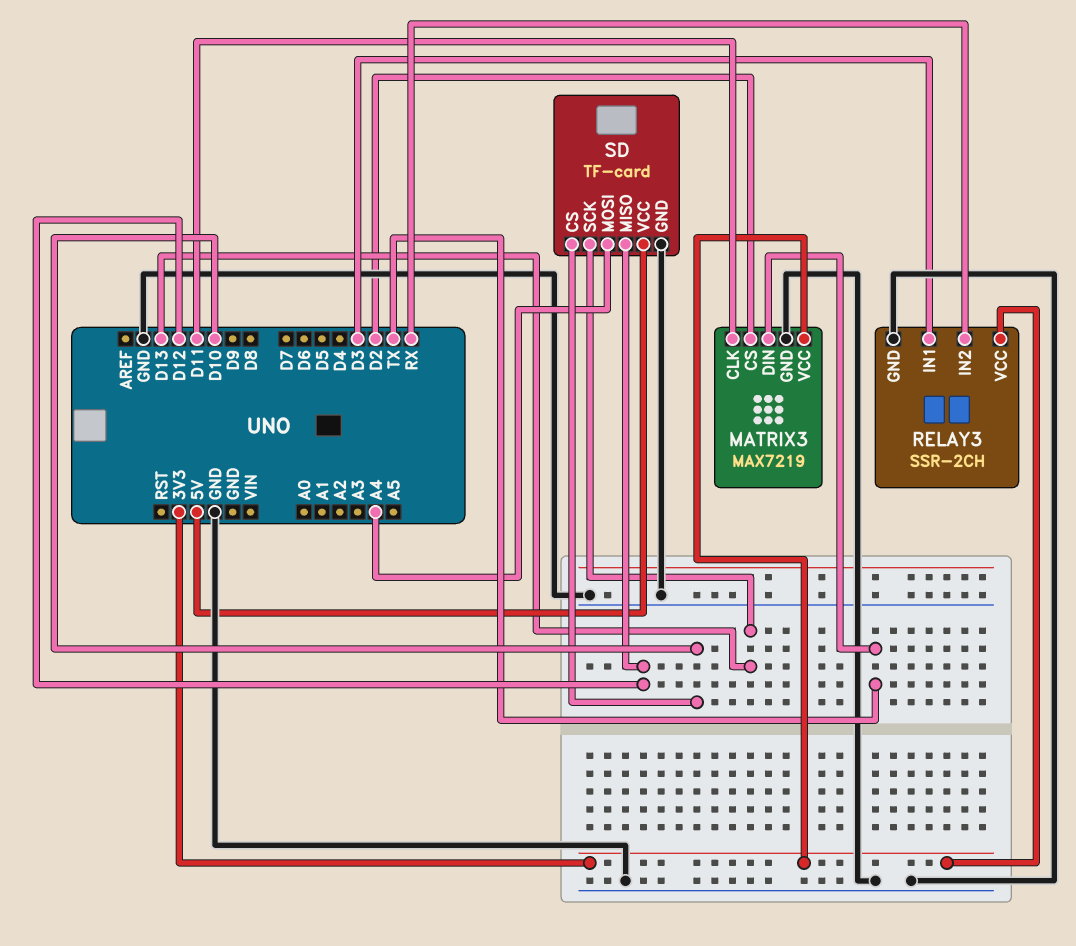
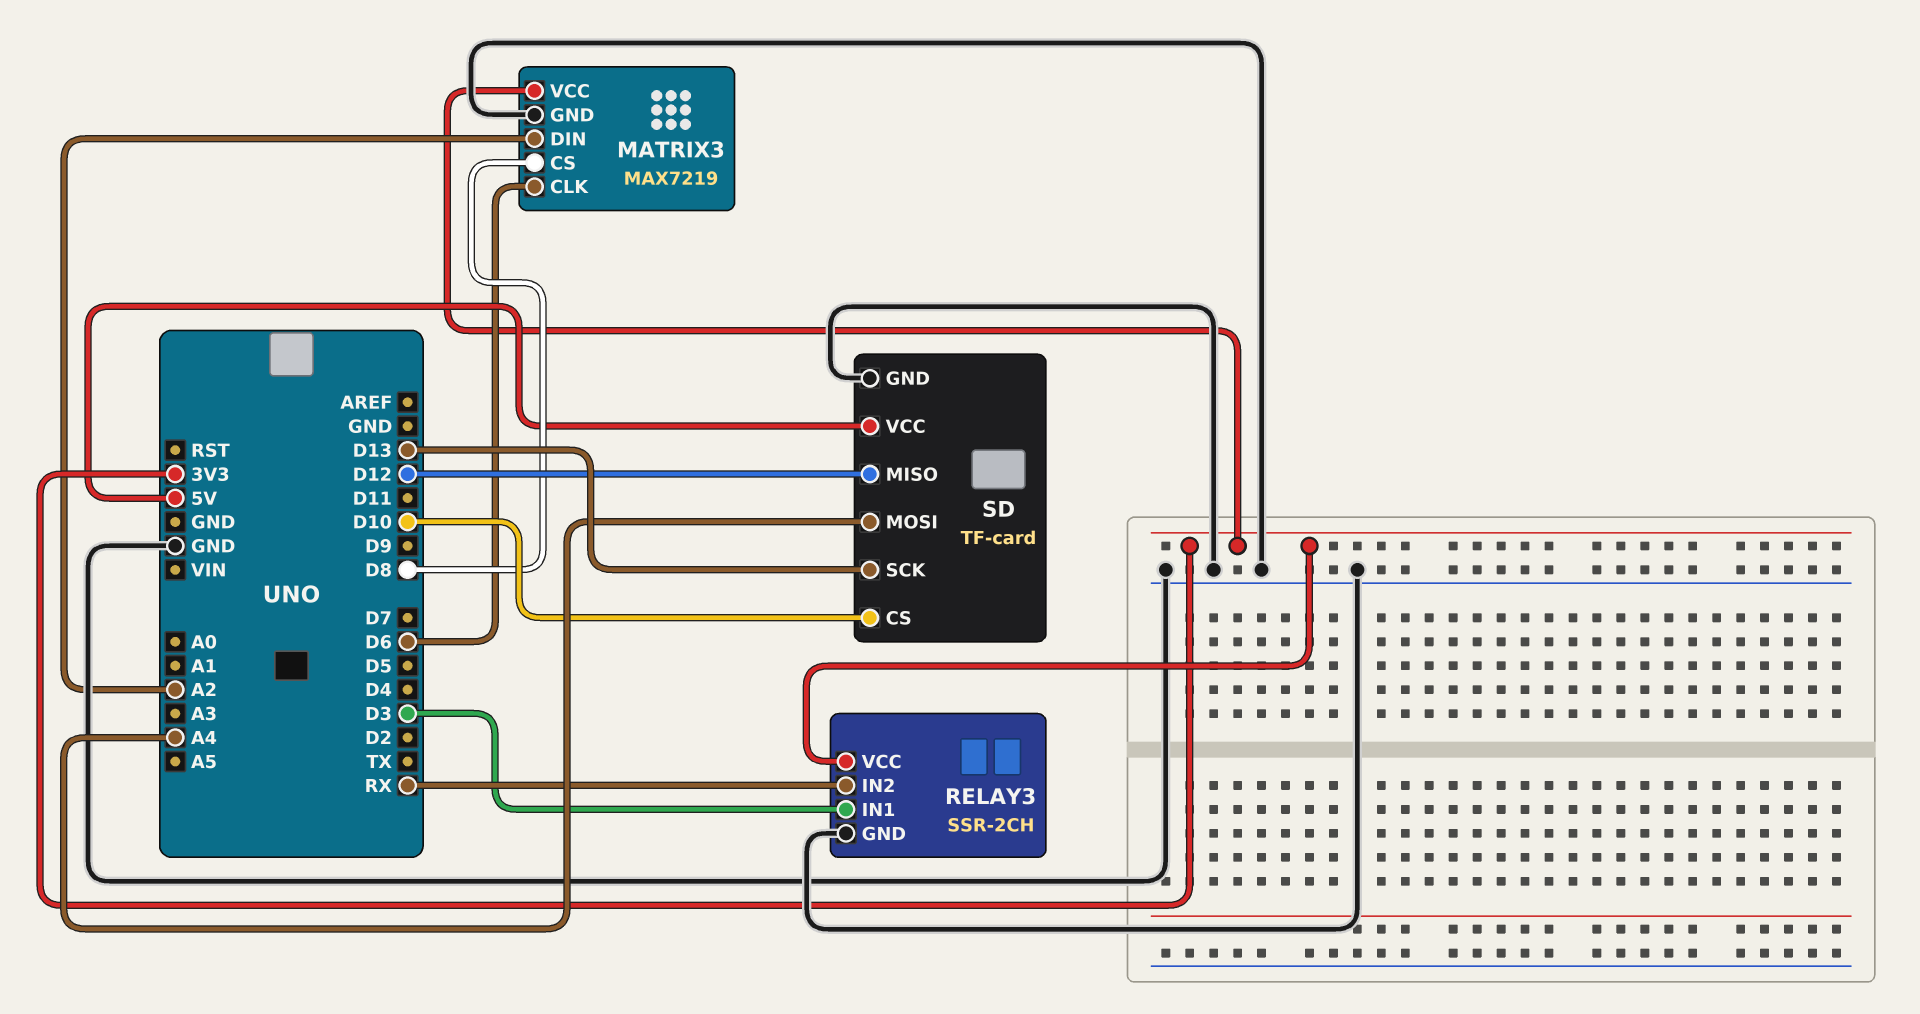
MATRIX3 pin CLK: D11 -> D6
MATRIX3 pin CS: D2 -> D8
MATRIX3 pin DIN: TX -> A2

